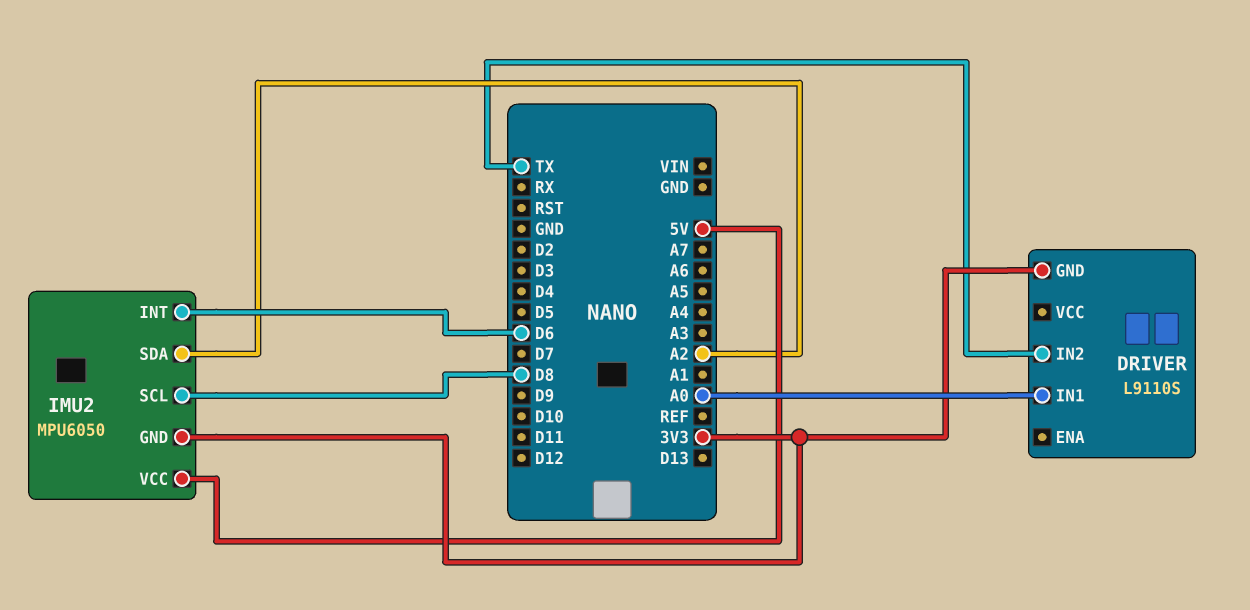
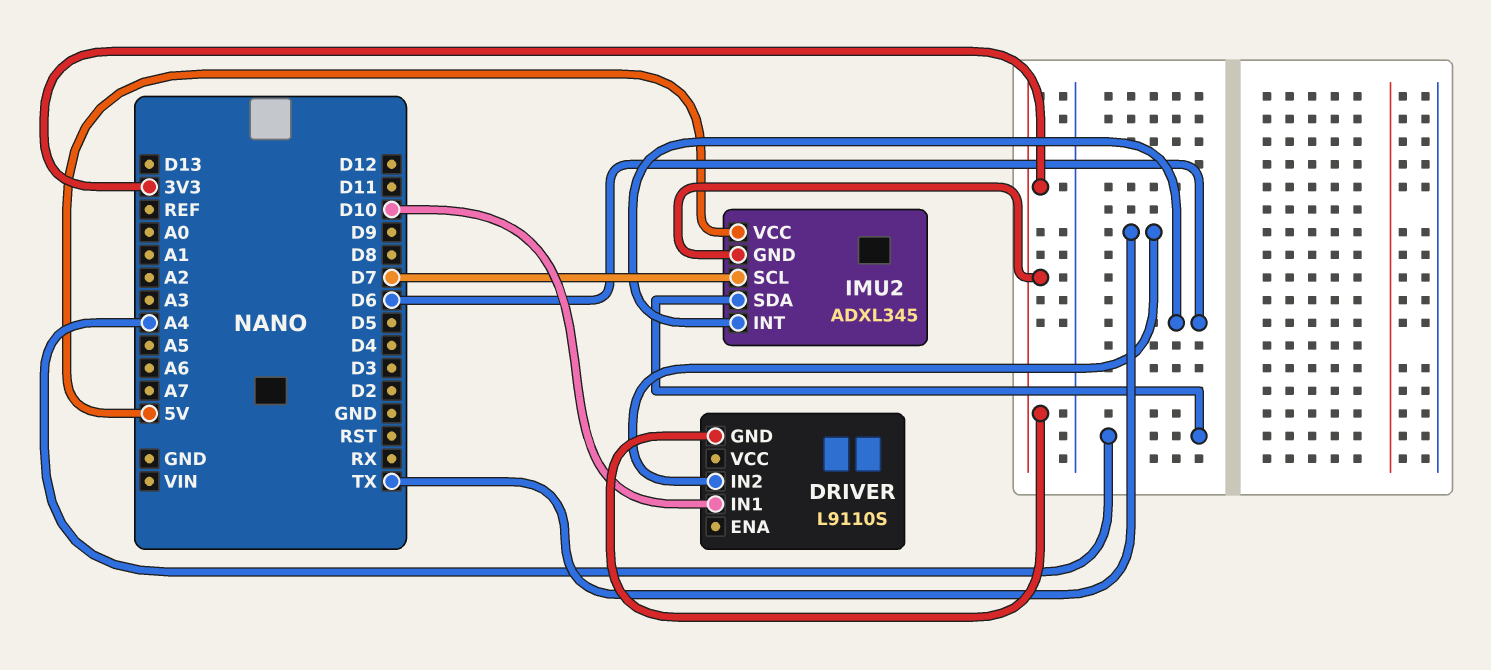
DRIVER pin IN1: A0 -> D10
IMU2: MPU6050 -> ADXL345
IMU2 pin SCL: D8 -> D7
IMU2 pin SDA: A2 -> A4

